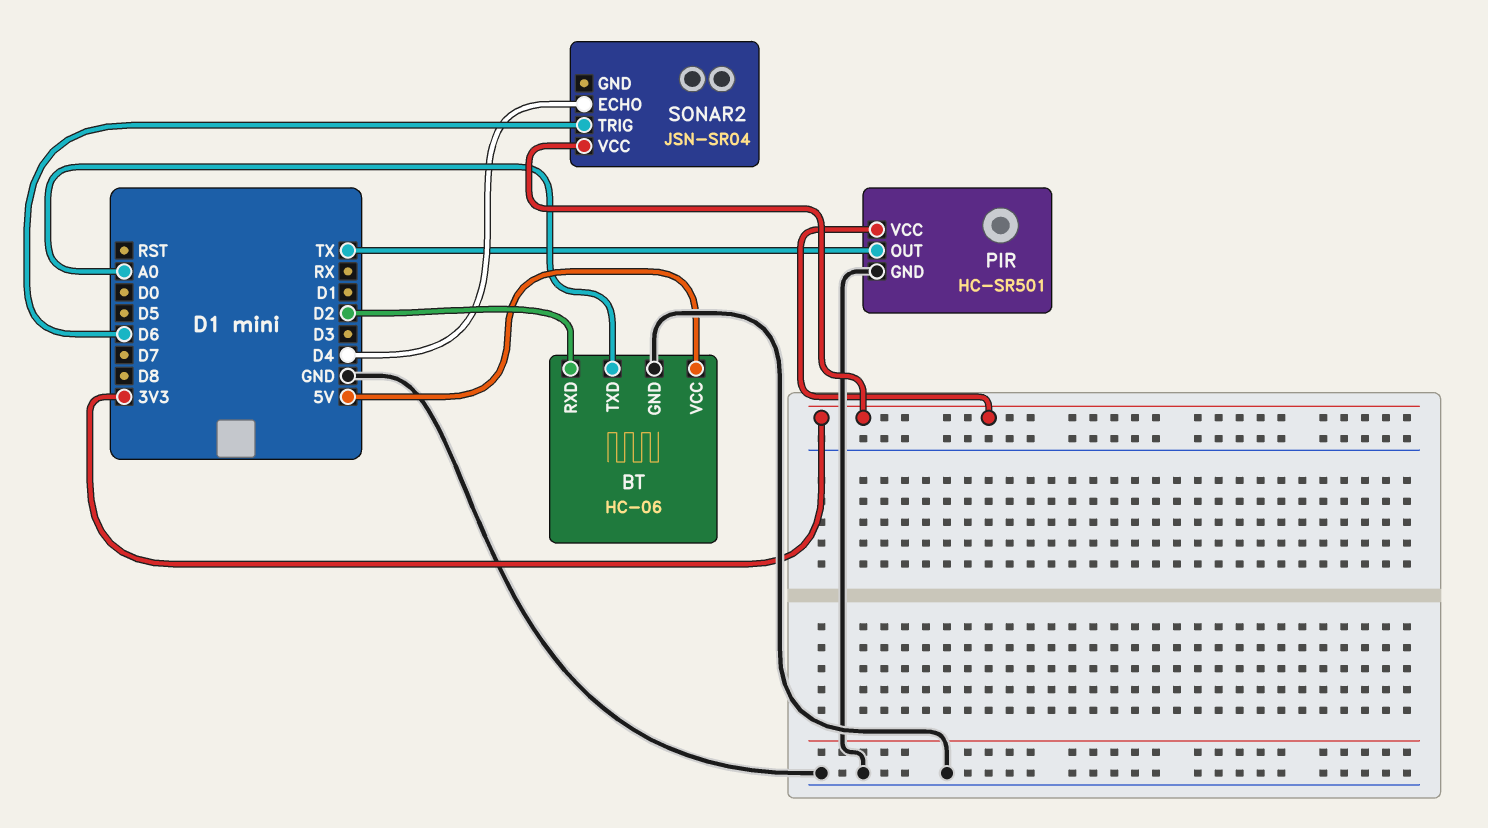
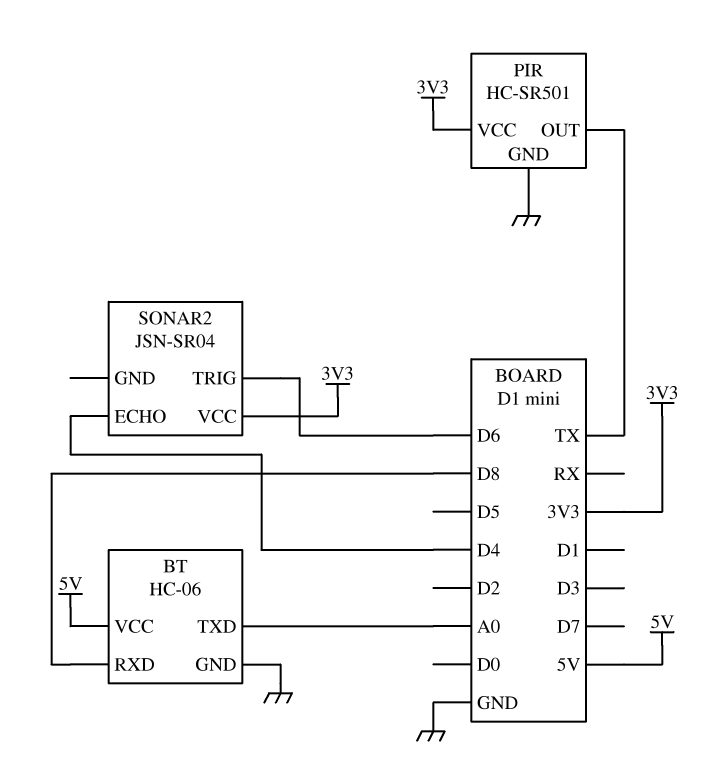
BT pin RXD: D2 -> D8

